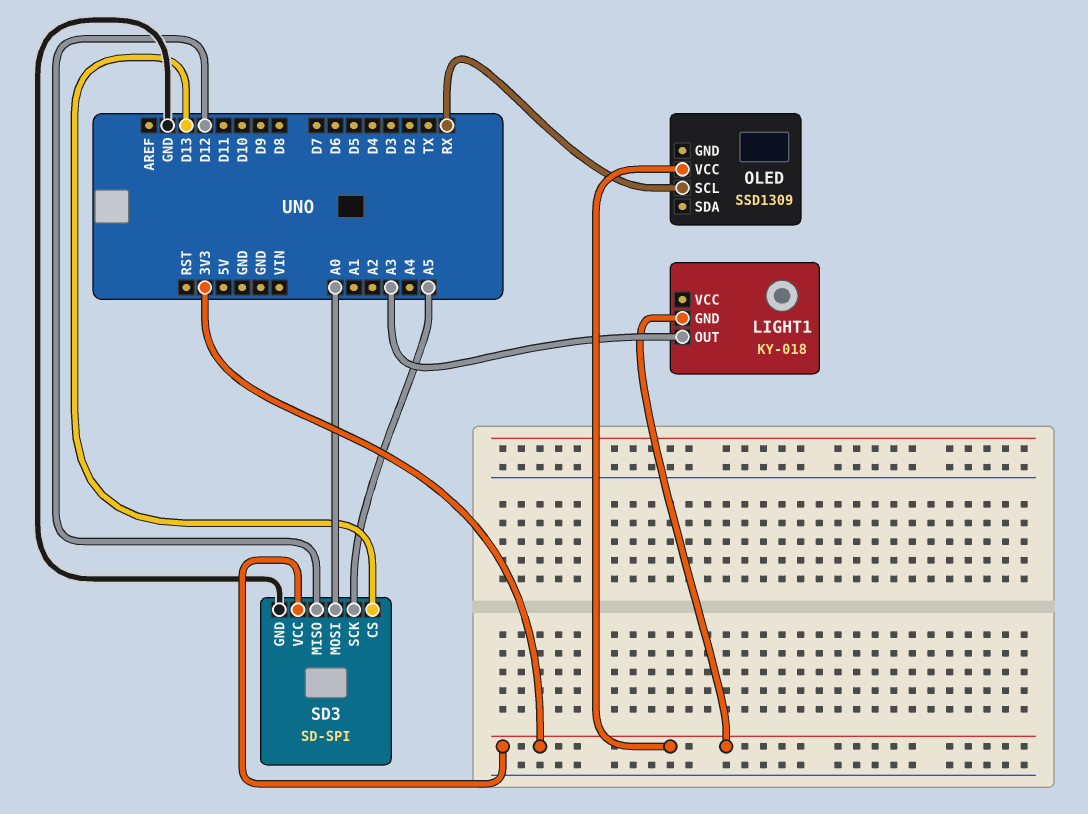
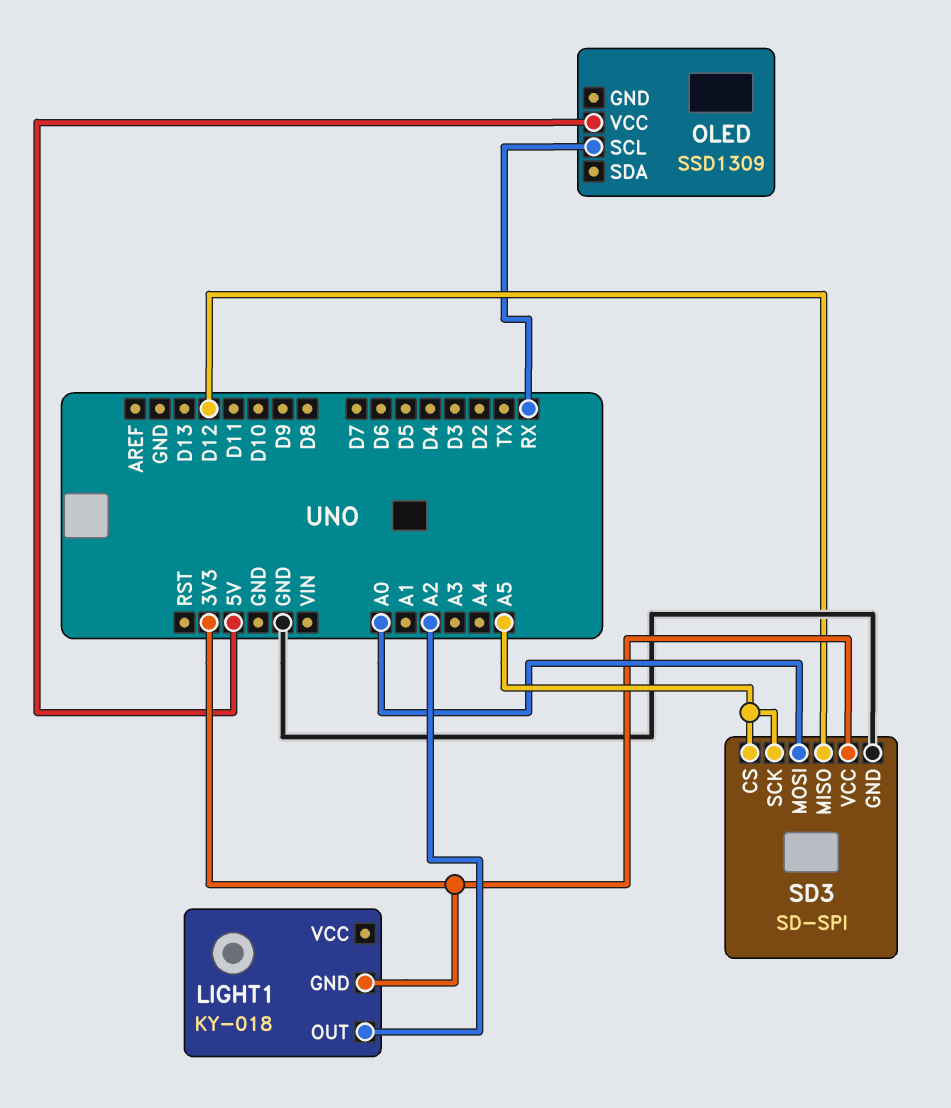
LIGHT1 pin OUT: A3 -> A2
OLED pin VCC: 3V3 -> 5V
SD3 pin CS: D13 -> A5

